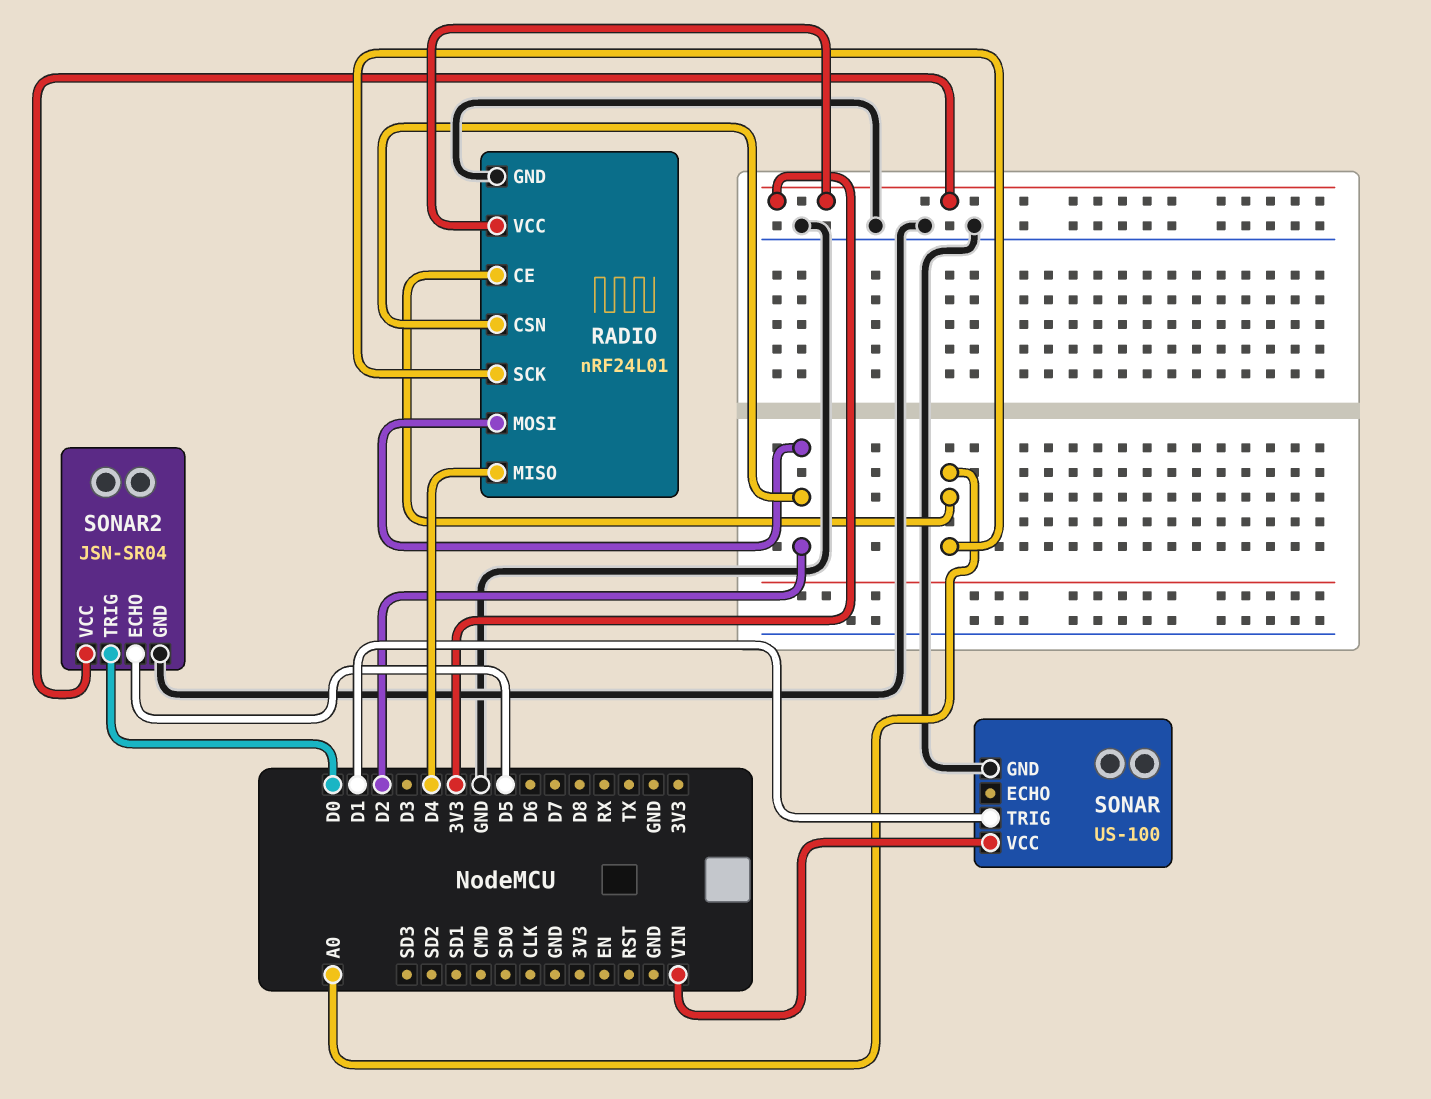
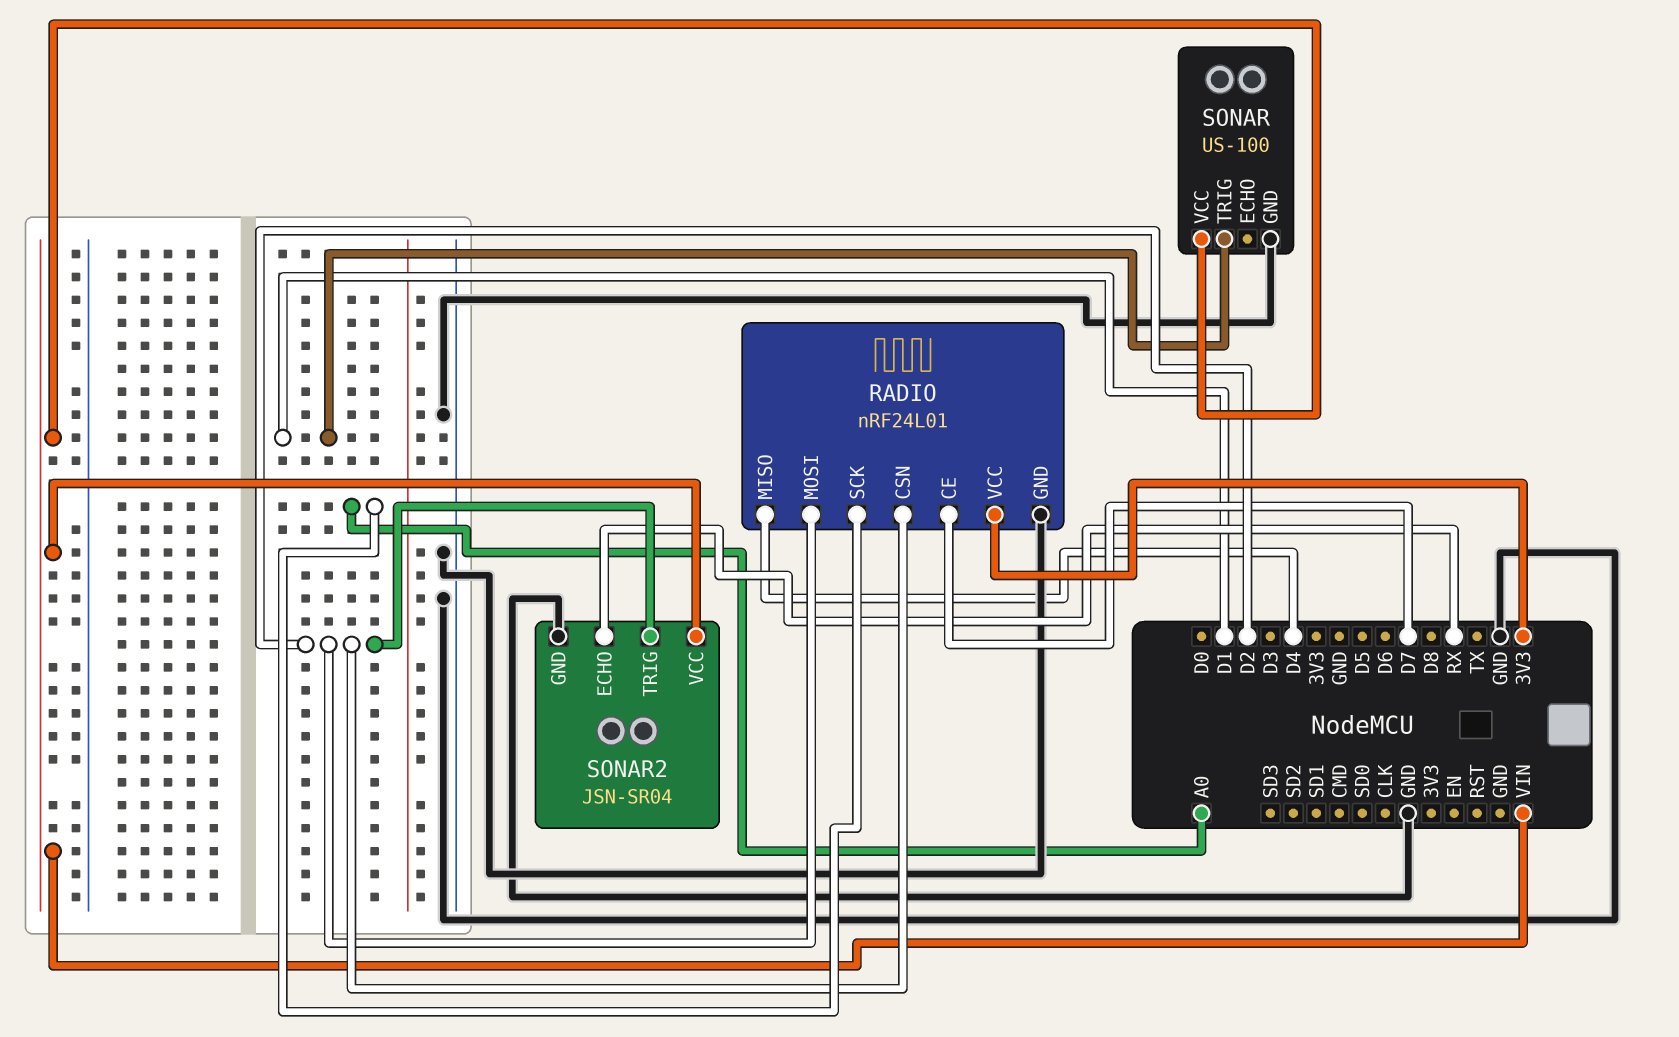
RADIO pin CE: A0 -> D7
SONAR2 pin ECHO: D5 -> RX
SONAR2 pin TRIG: D0 -> D2
SONAR2 pin VCC: 3V3 -> VIN

